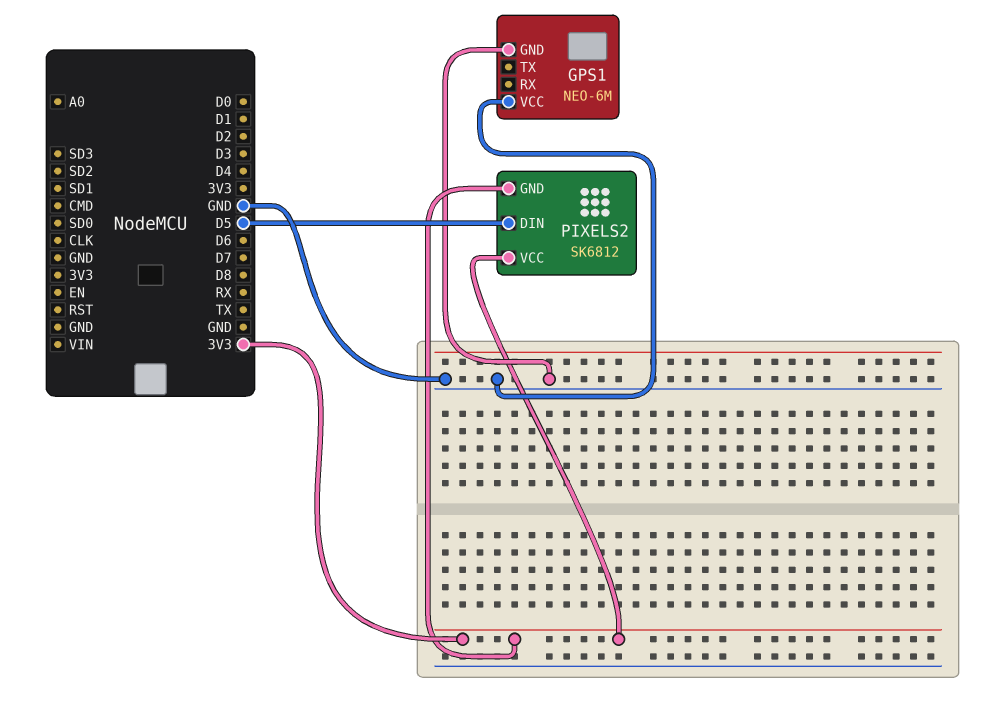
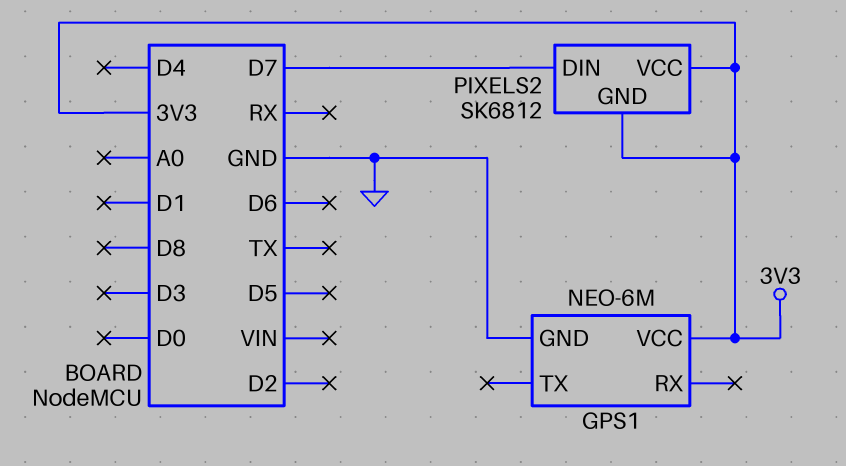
GPS1 pin VCC: GND -> 3V3
PIXELS2 pin DIN: D5 -> D7

